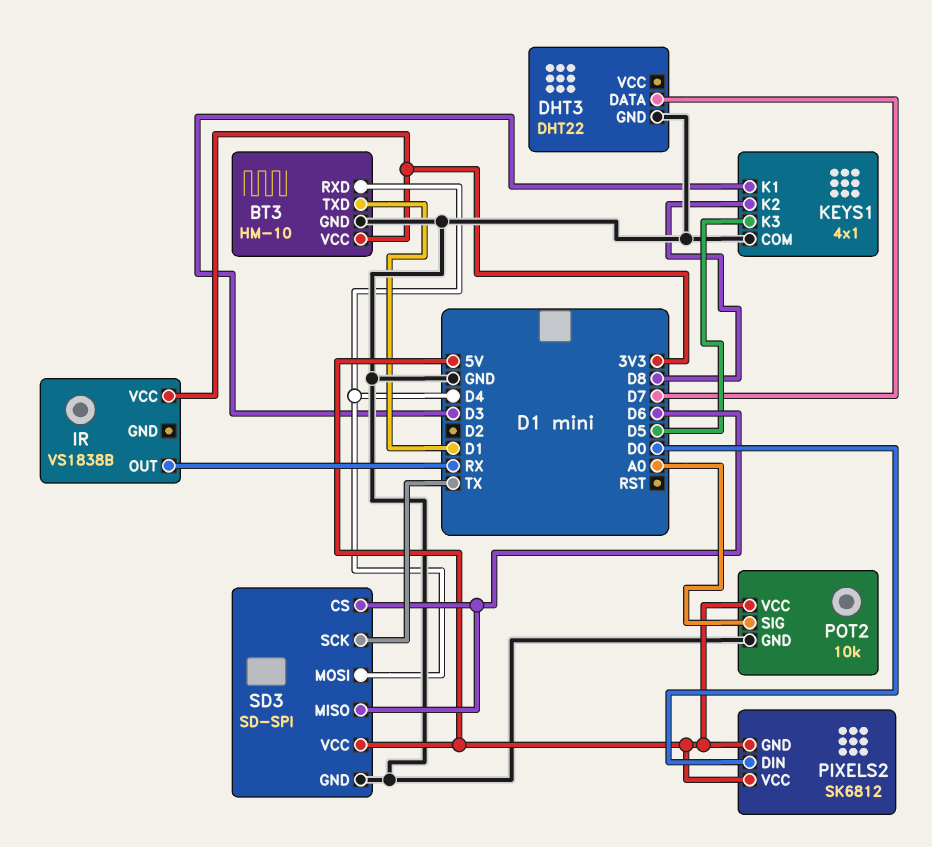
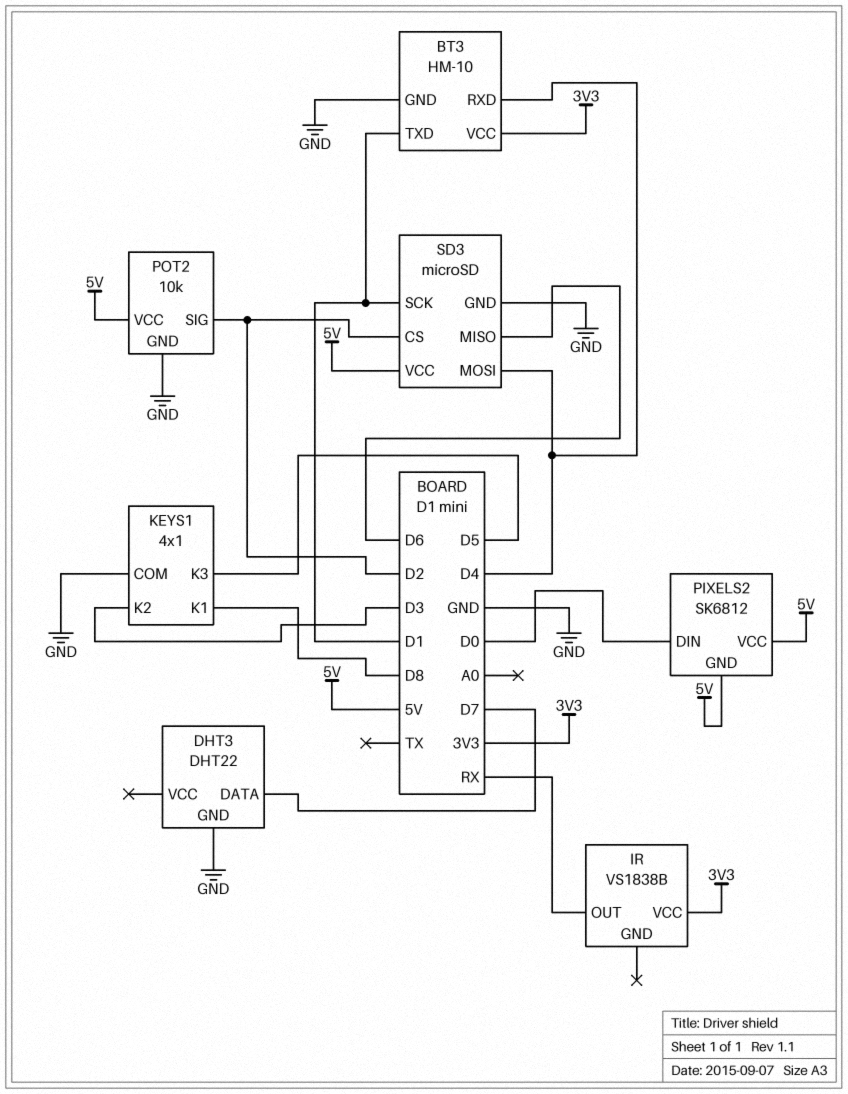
KEYS1 pin K1: D3 -> D8
KEYS1 pin K2: D8 -> D3
POT2 pin SIG: A0 -> D2
SD3: SD-SPI -> microSD
SD3 pin CS: D6 -> D2
SD3 pin SCK: TX -> D1

